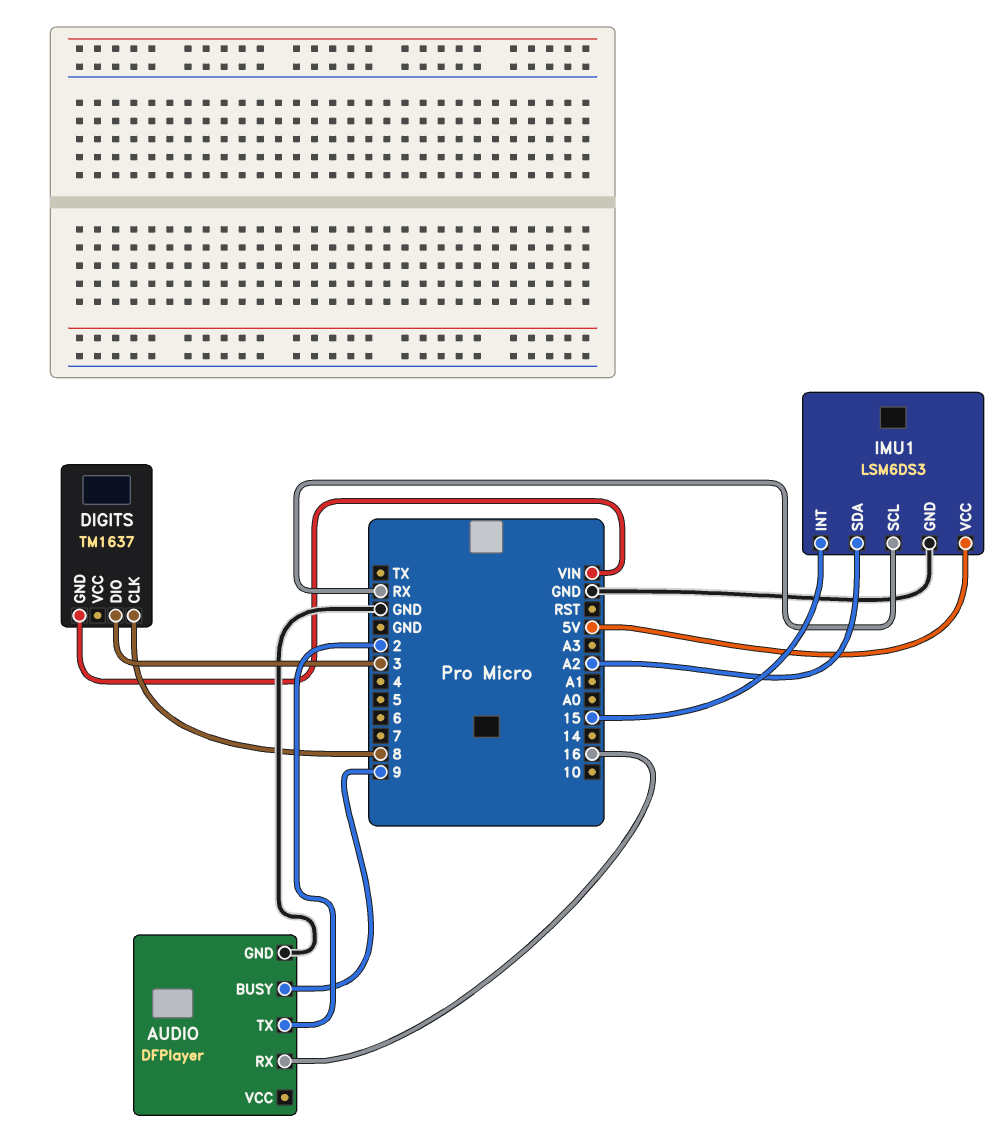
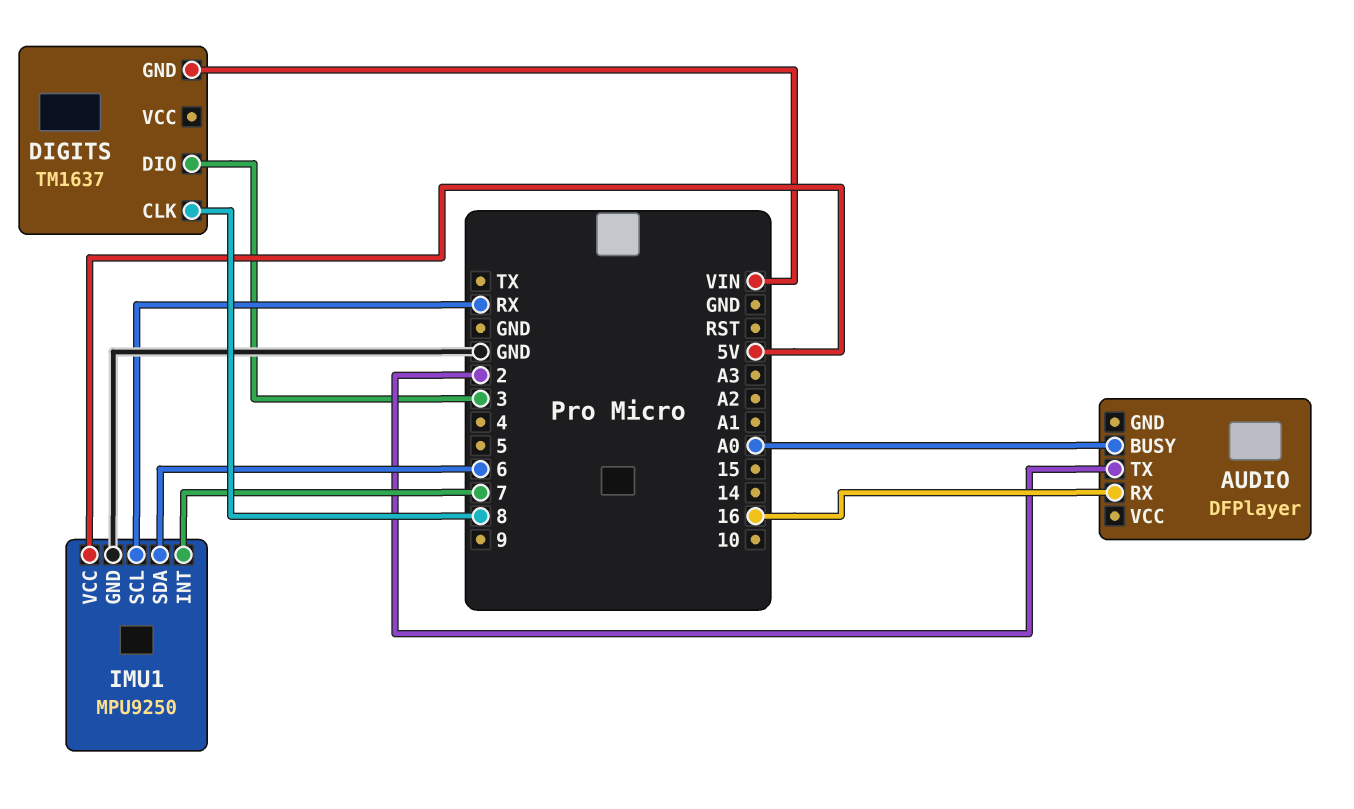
AUDIO pin BUSY: 9 -> A0
AUDIO pin GND: GND -> none
IMU1: LSM6DS3 -> MPU9250
IMU1 pin INT: 15 -> 7
IMU1 pin SDA: A2 -> 6

